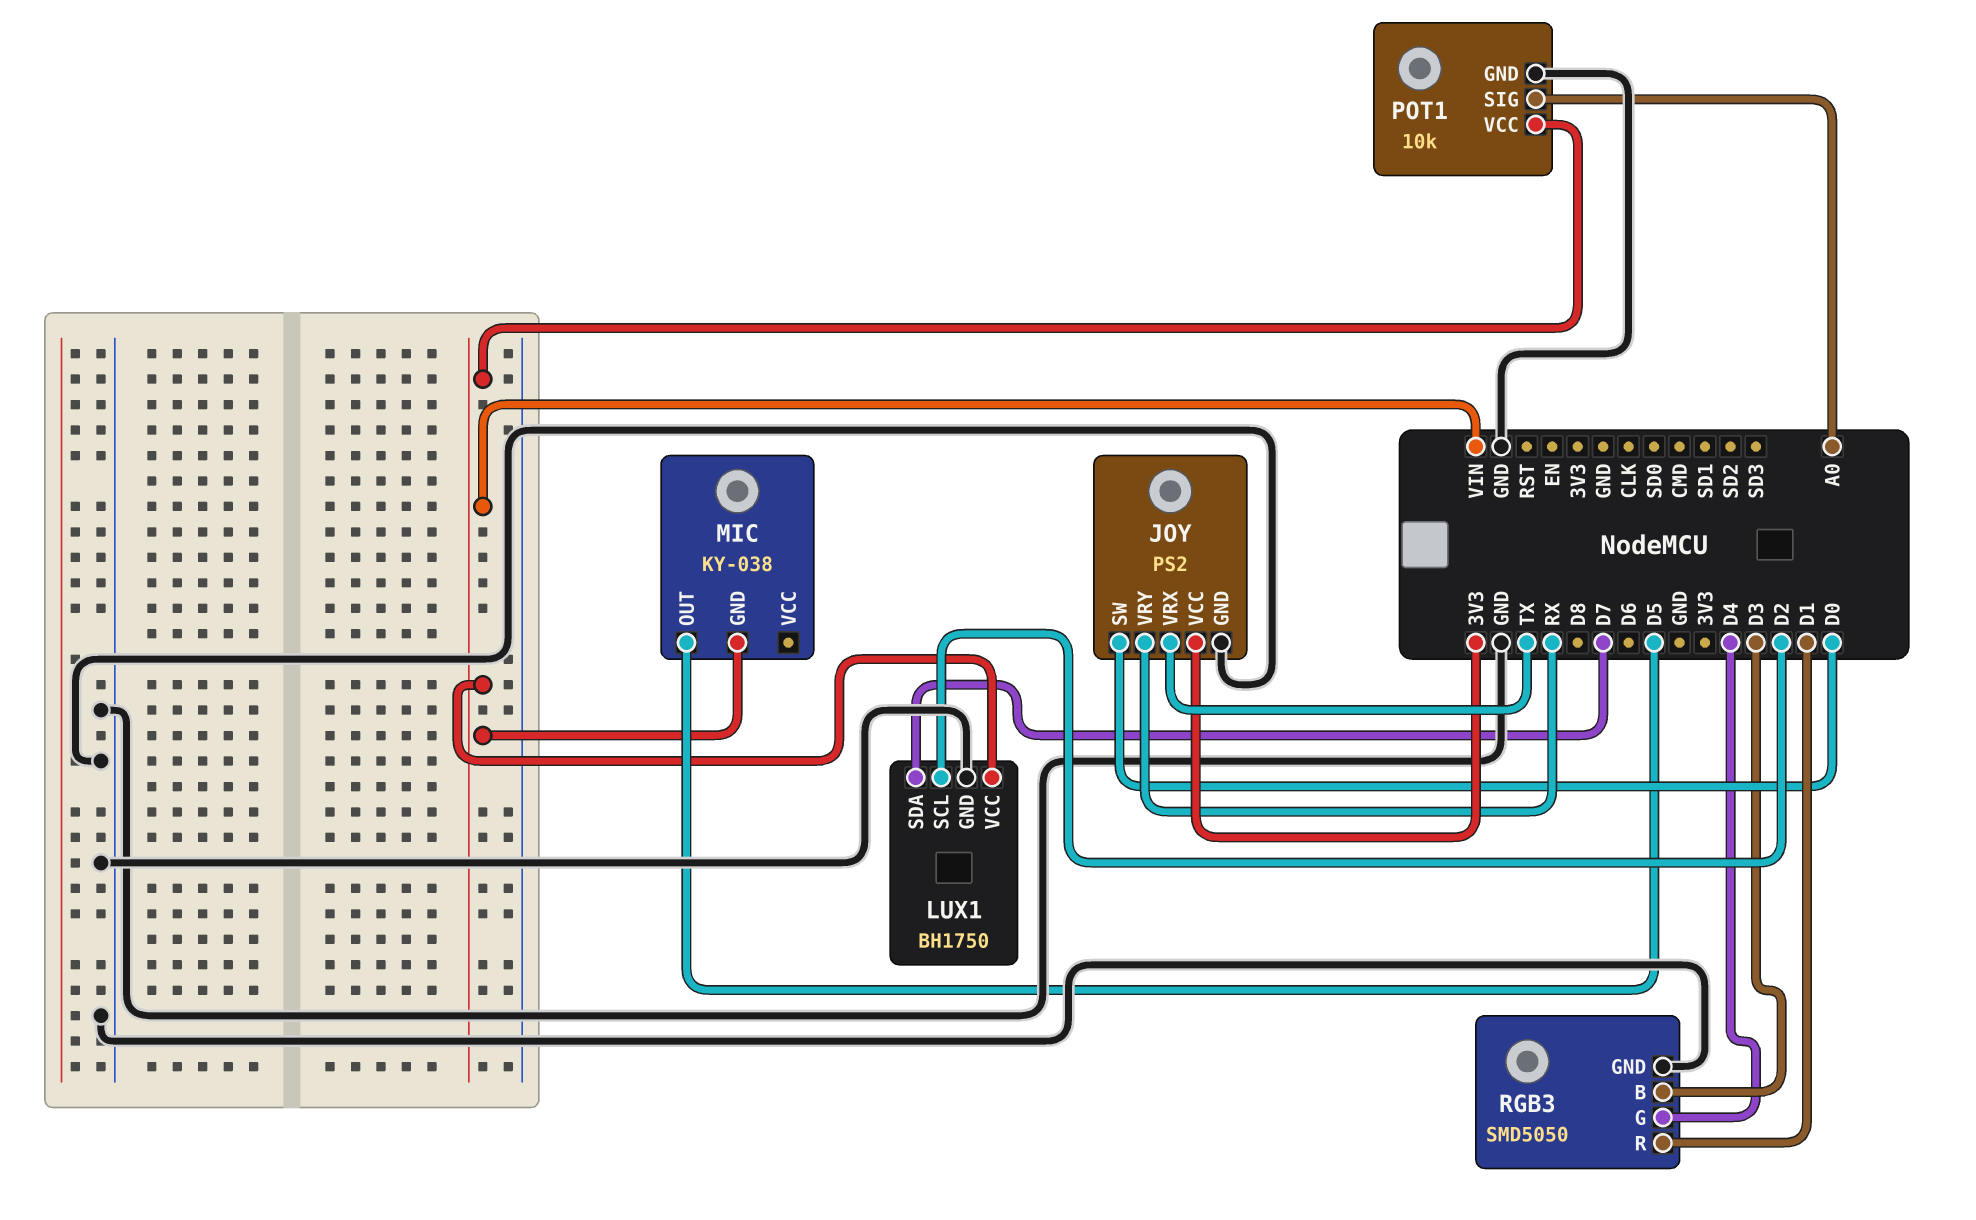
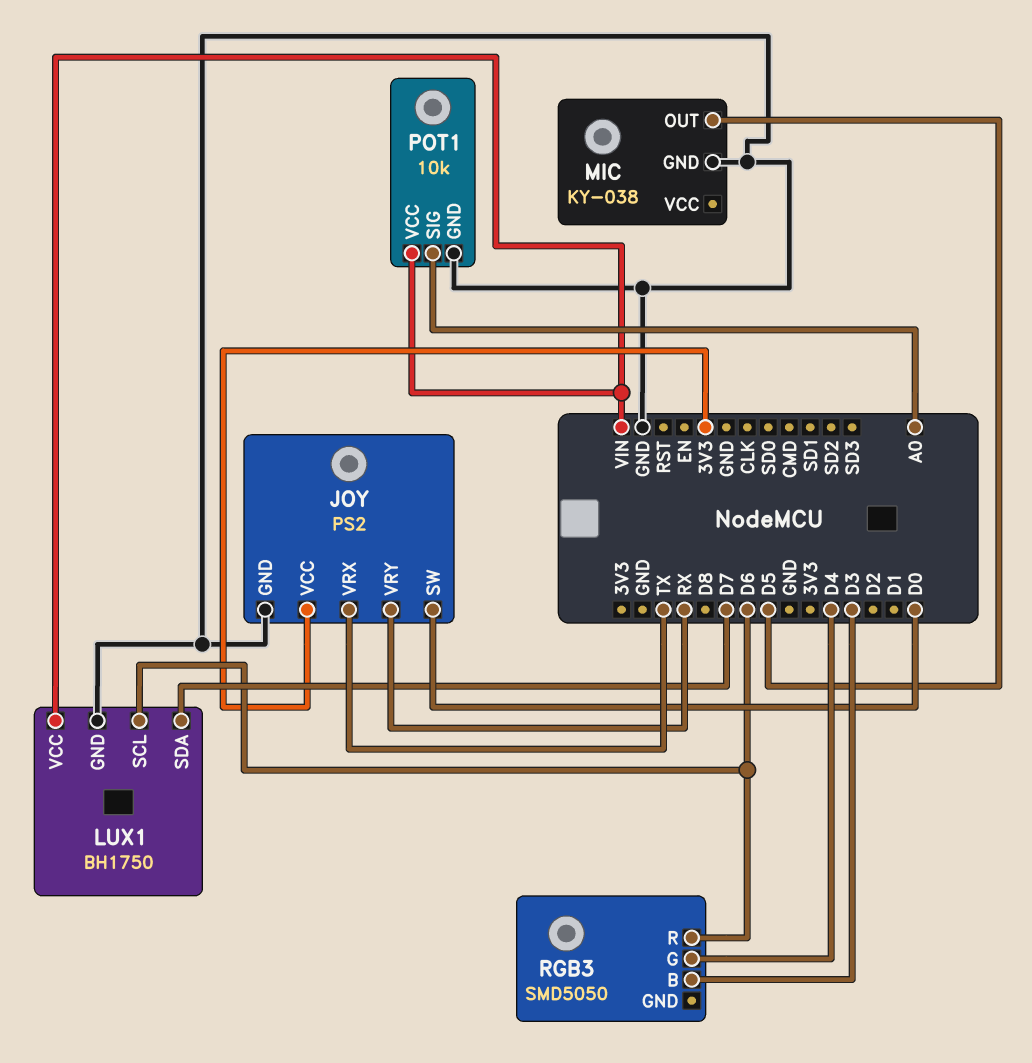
LUX1 pin SCL: D2 -> D6
MIC pin GND: VIN -> GND
RGB3 pin GND: GND -> none
RGB3 pin R: D1 -> D6

